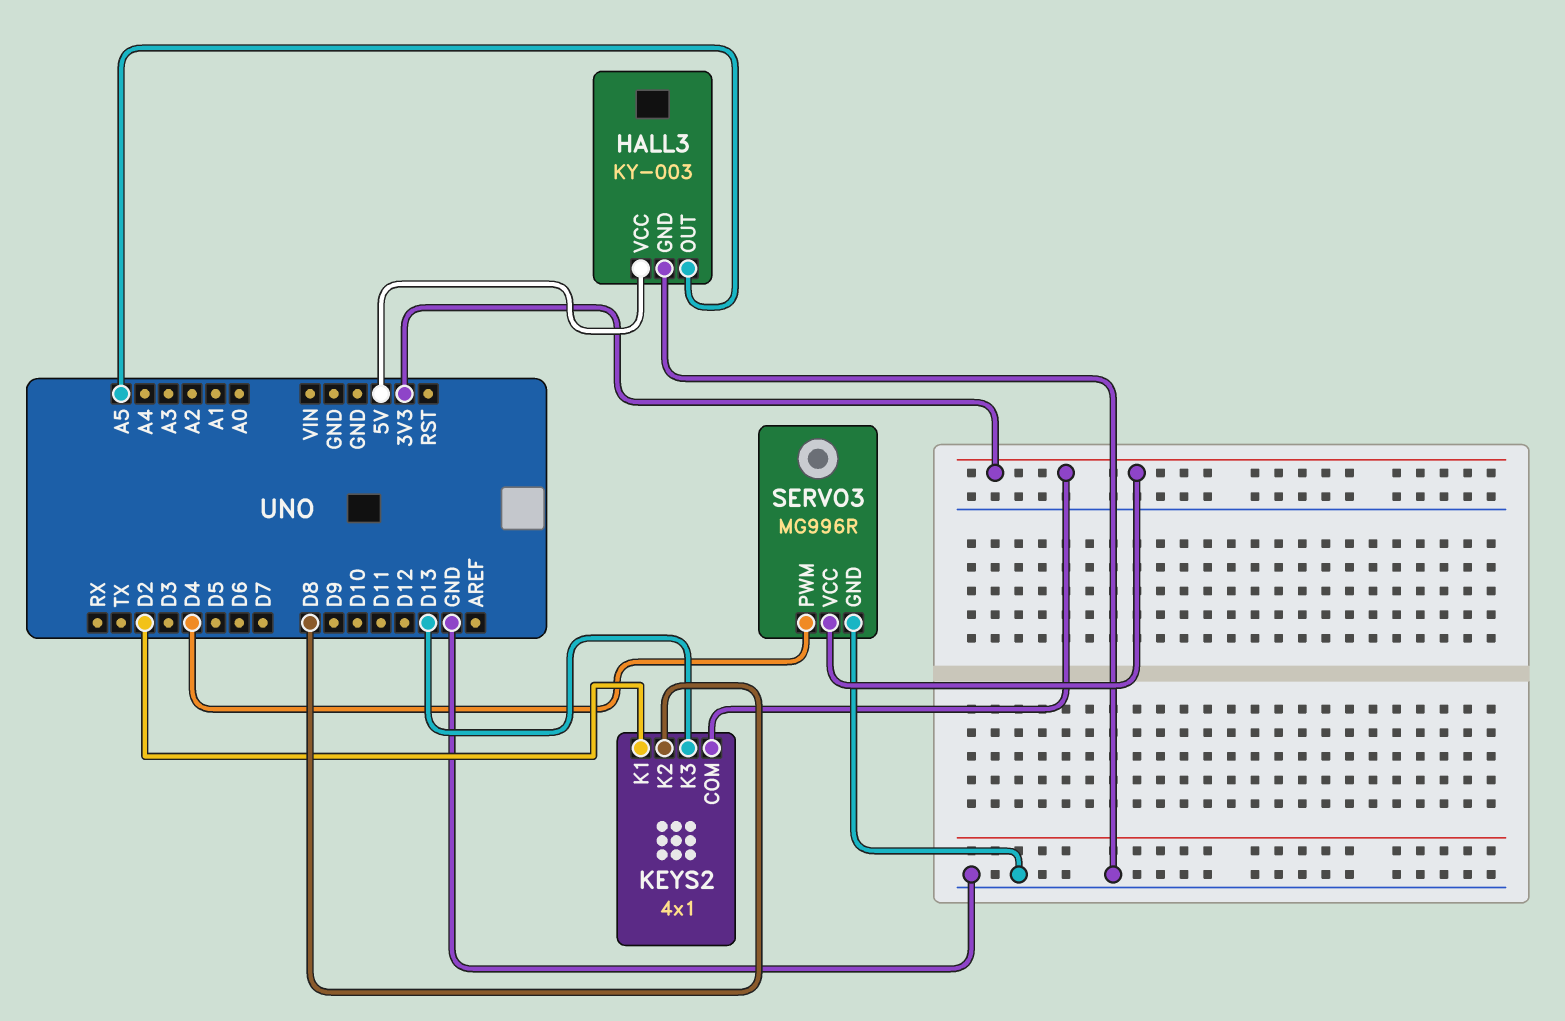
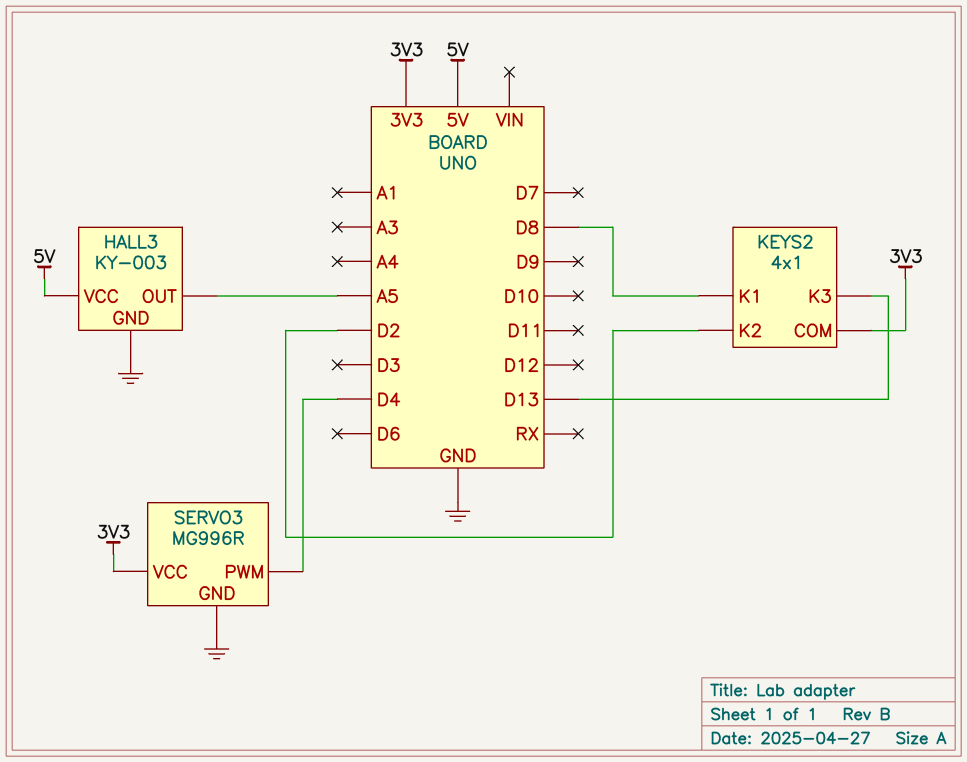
KEYS2 pin K1: D2 -> D8
KEYS2 pin K2: D8 -> D2

